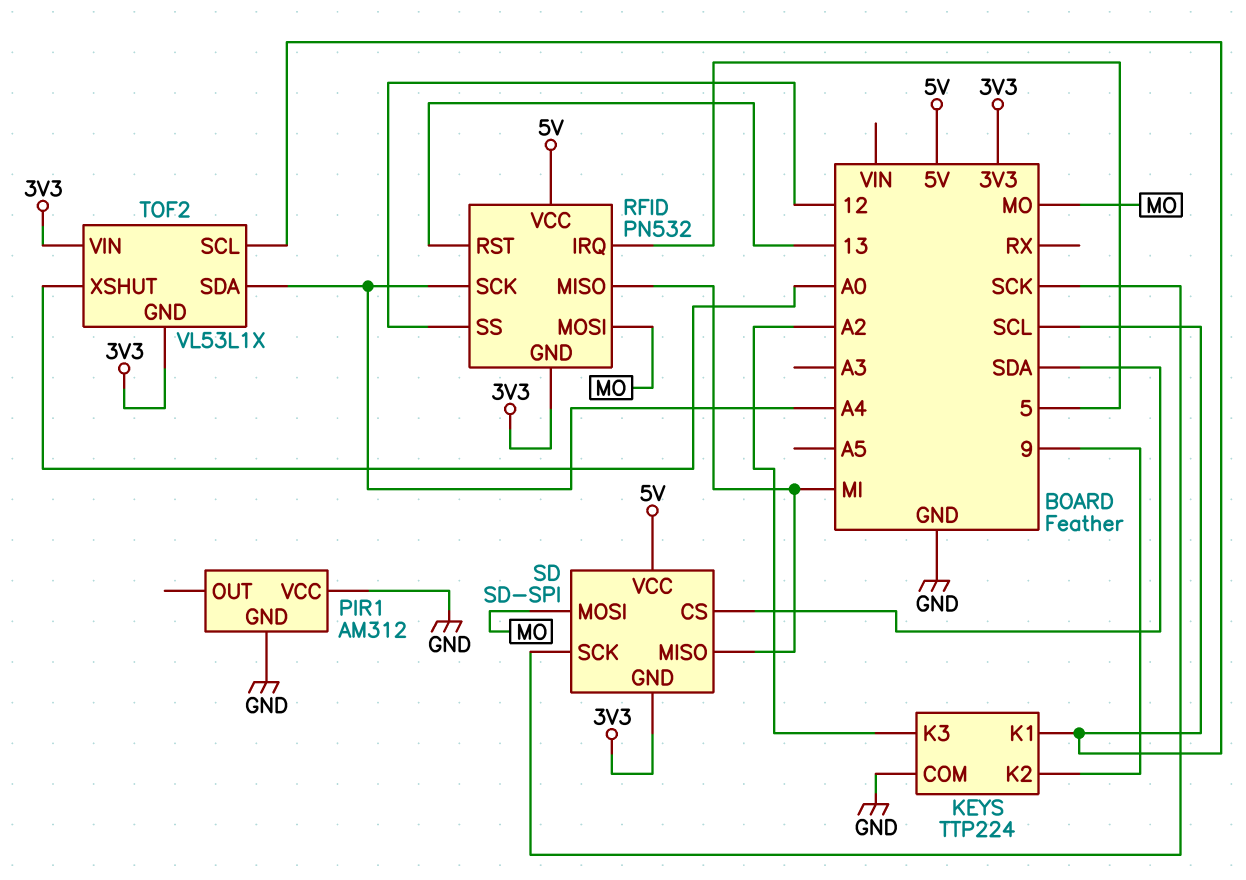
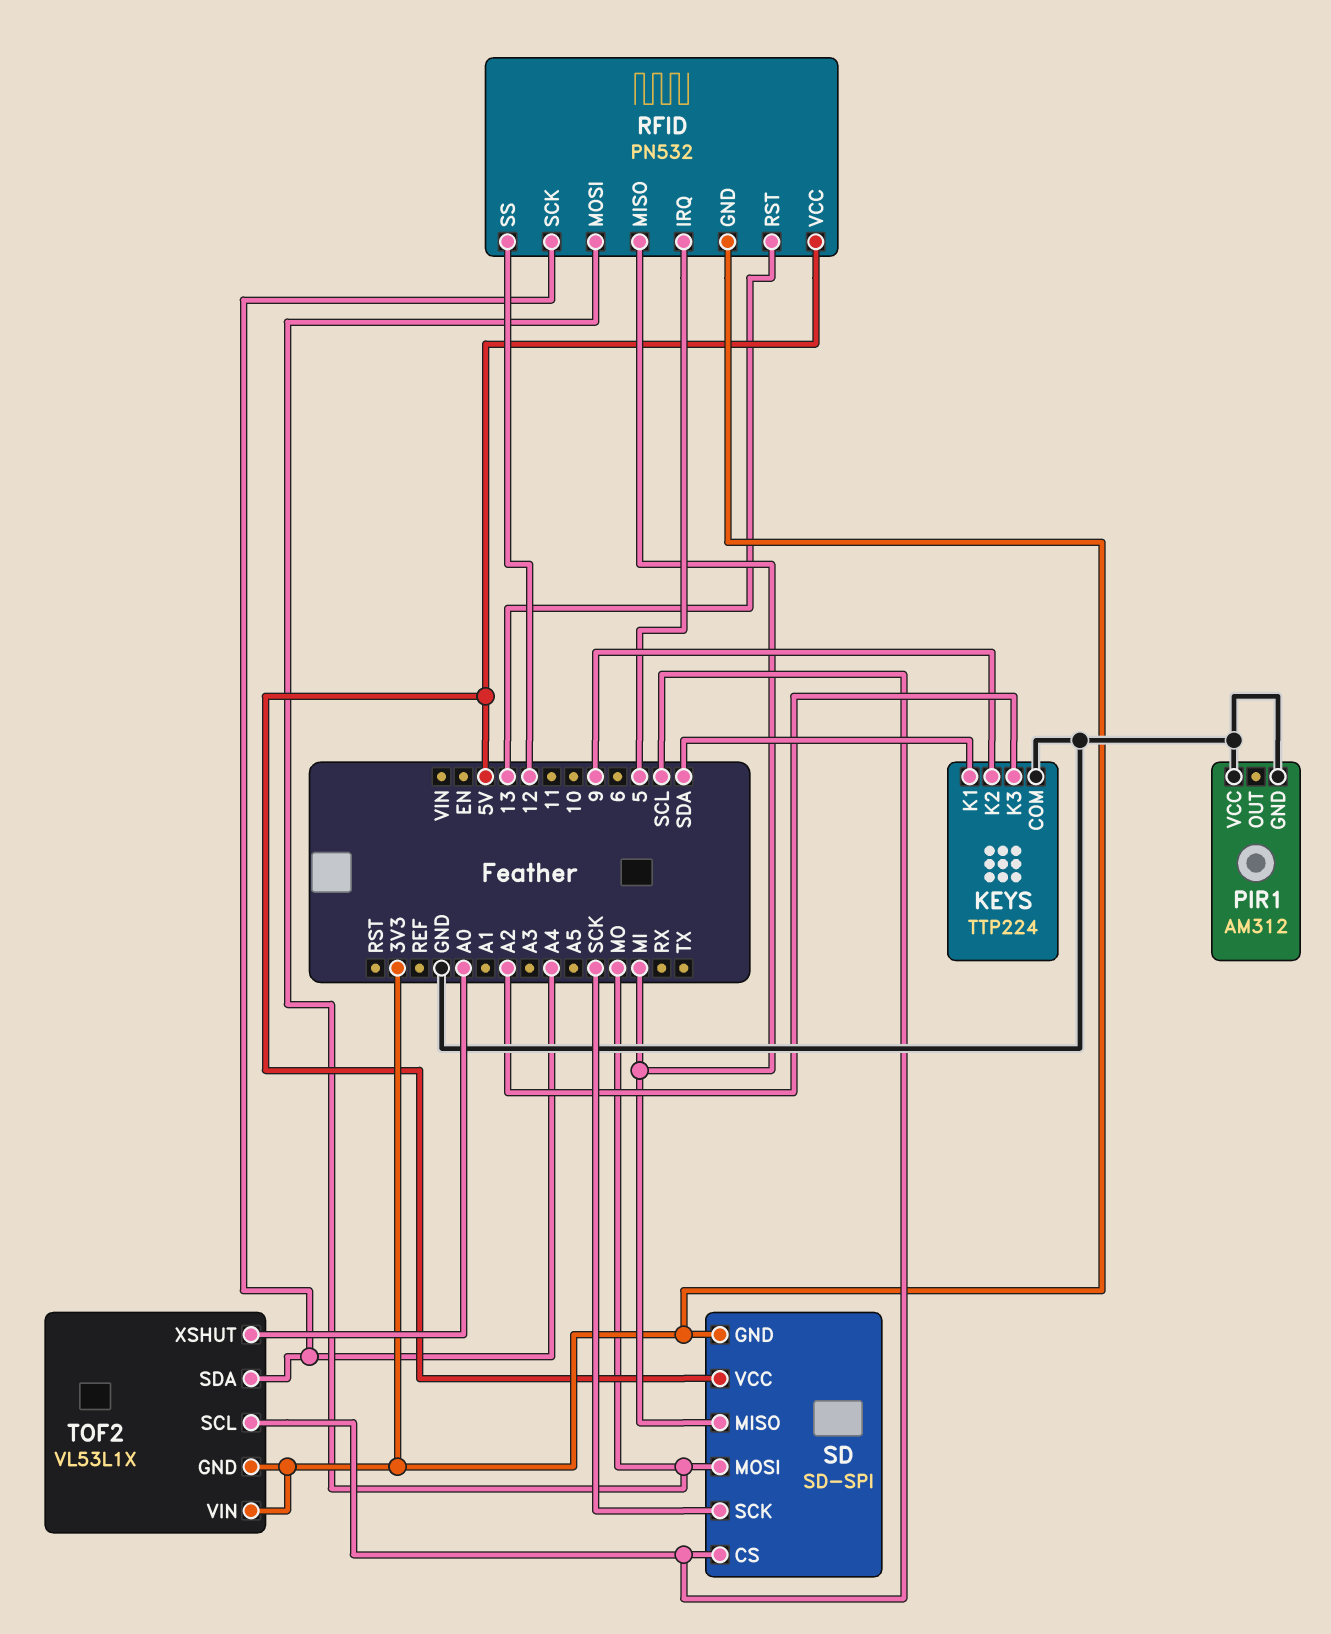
KEYS pin K1: SCL -> SDA
SD pin CS: SDA -> SCL

